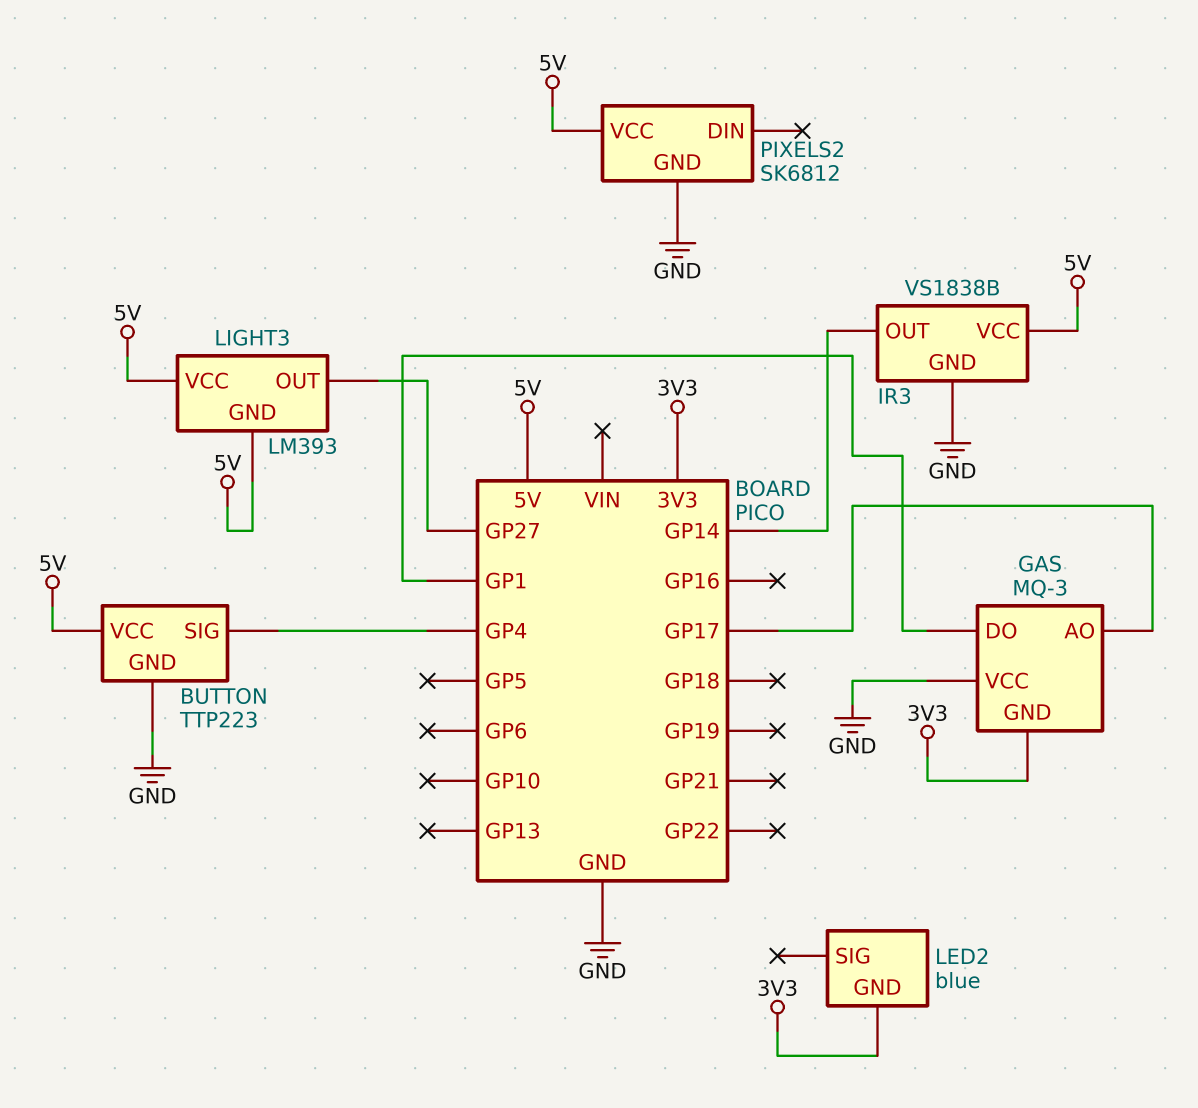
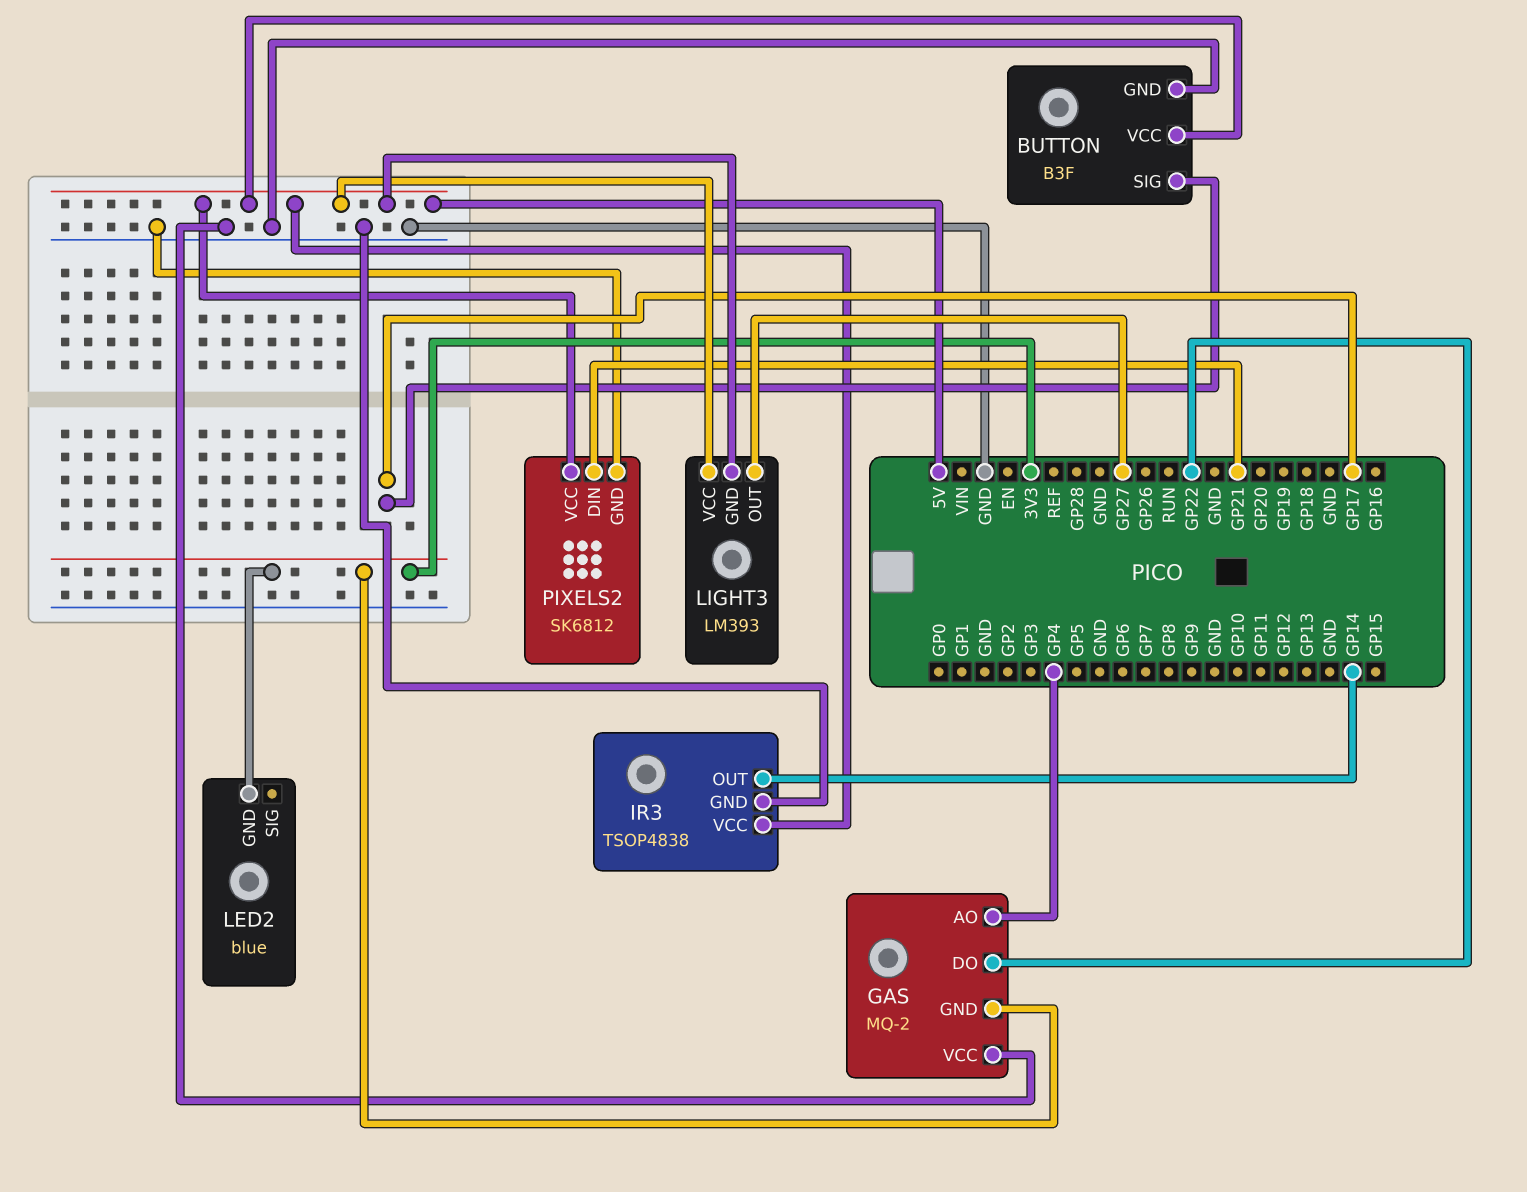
BUTTON: TTP223 -> B3F
BUTTON pin SIG: GP4 -> GP17
GAS: MQ-3 -> MQ-2
GAS pin AO: GP17 -> GP4
GAS pin DO: GP1 -> GP22
IR3: VS1838B -> TSOP4838
PIXELS2 pin DIN: none -> GP21

